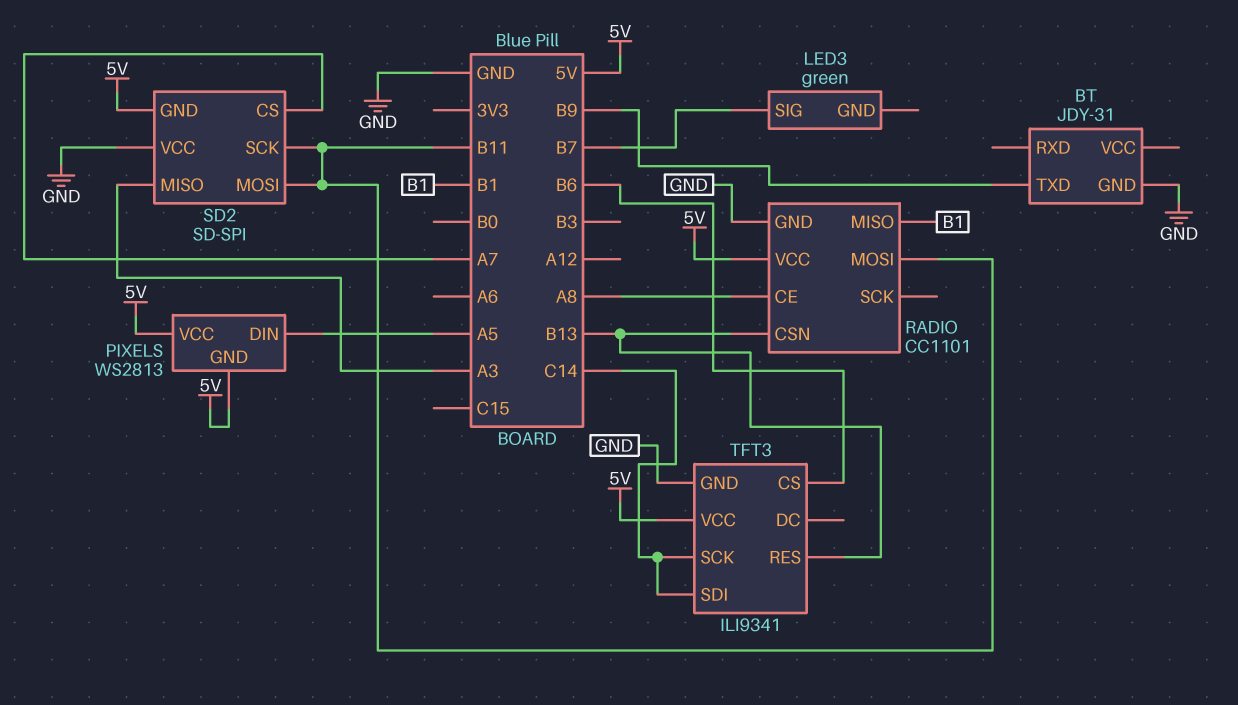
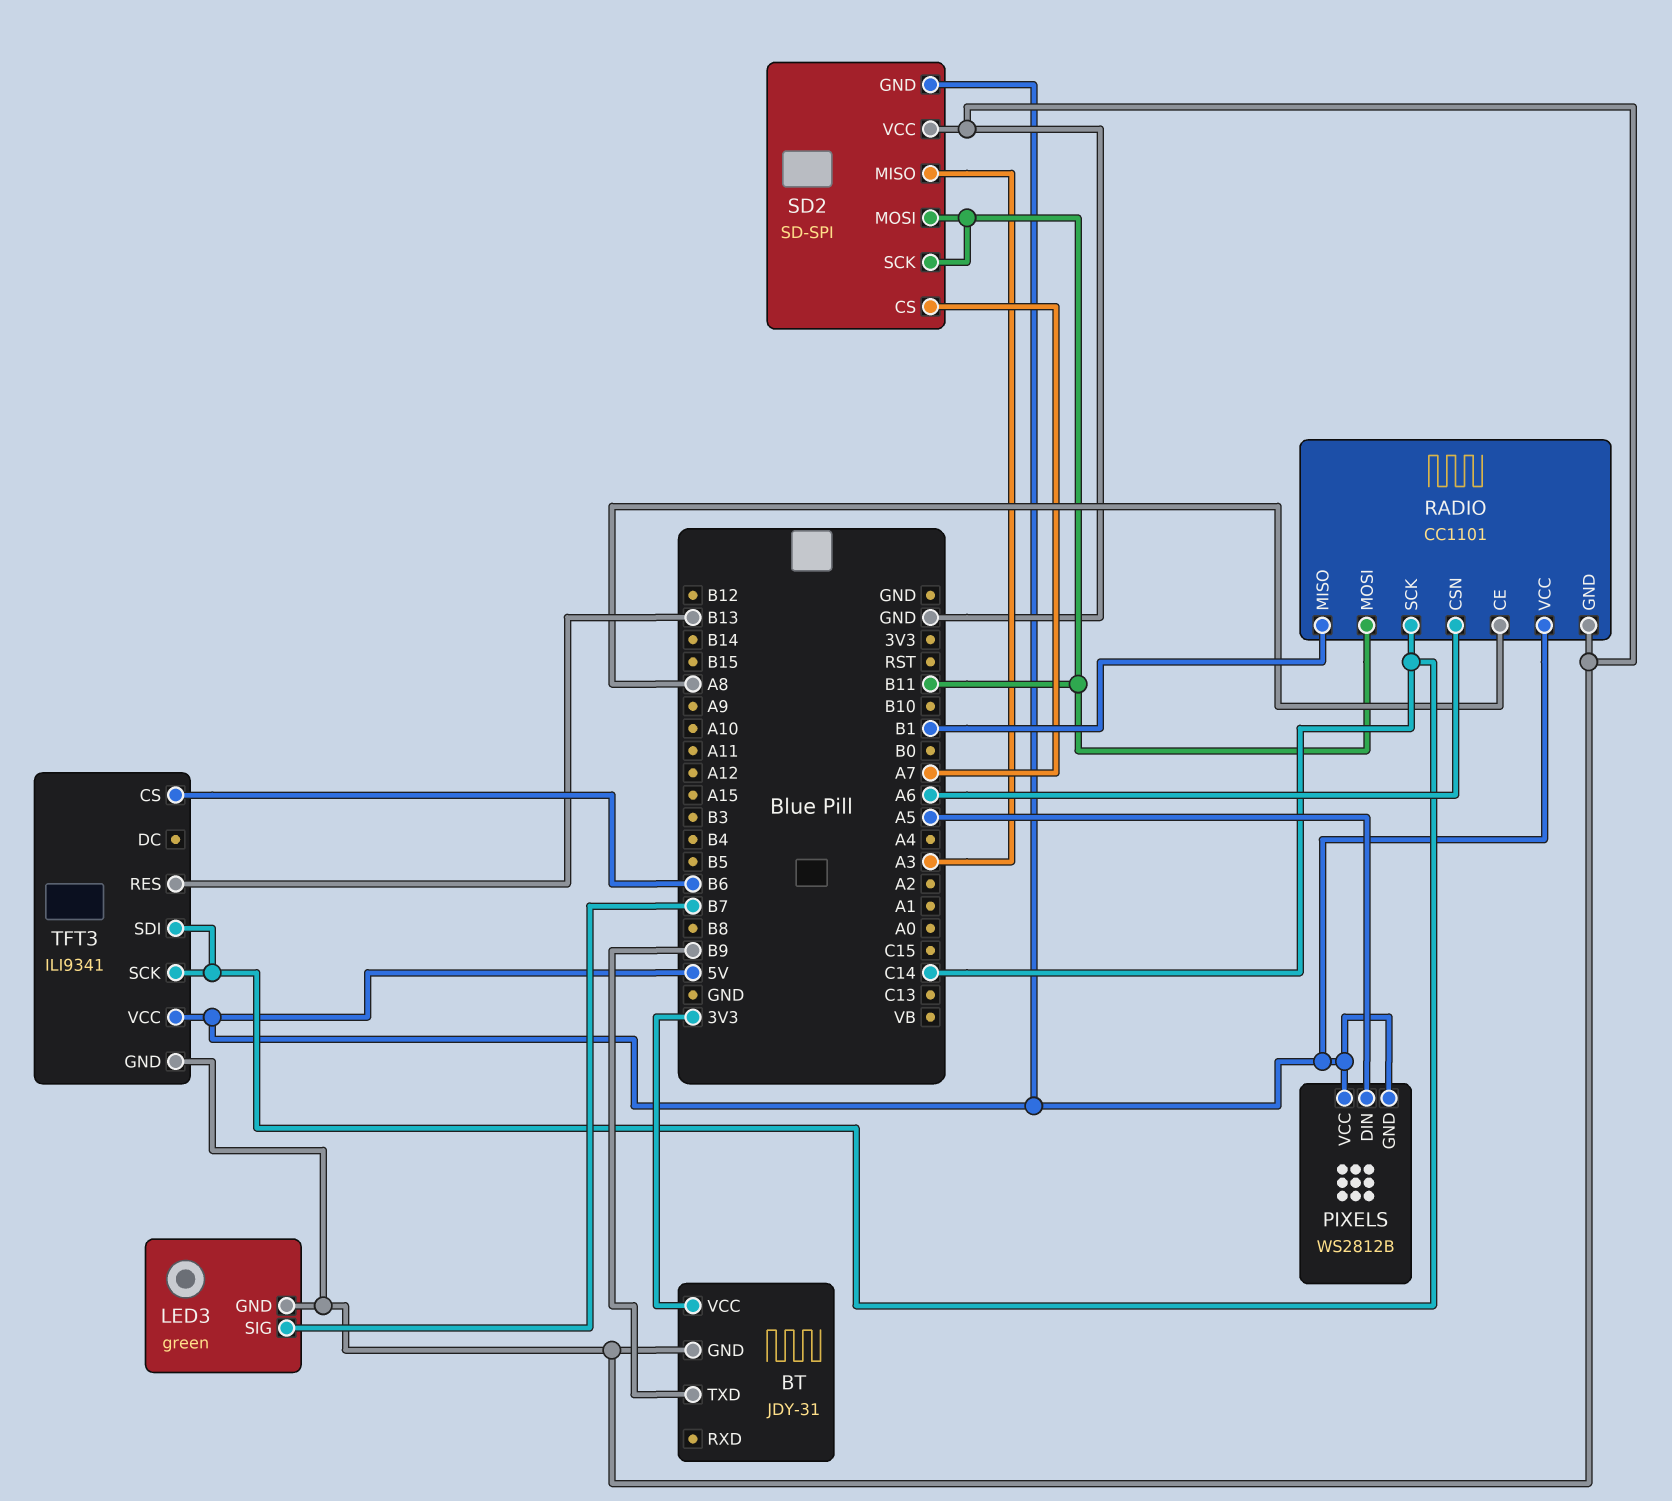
BT pin VCC: none -> 3V3
LED3 pin GND: none -> GND
PIXELS: WS2813 -> WS2812B
RADIO pin CSN: B13 -> A6
RADIO pin SCK: none -> C14

